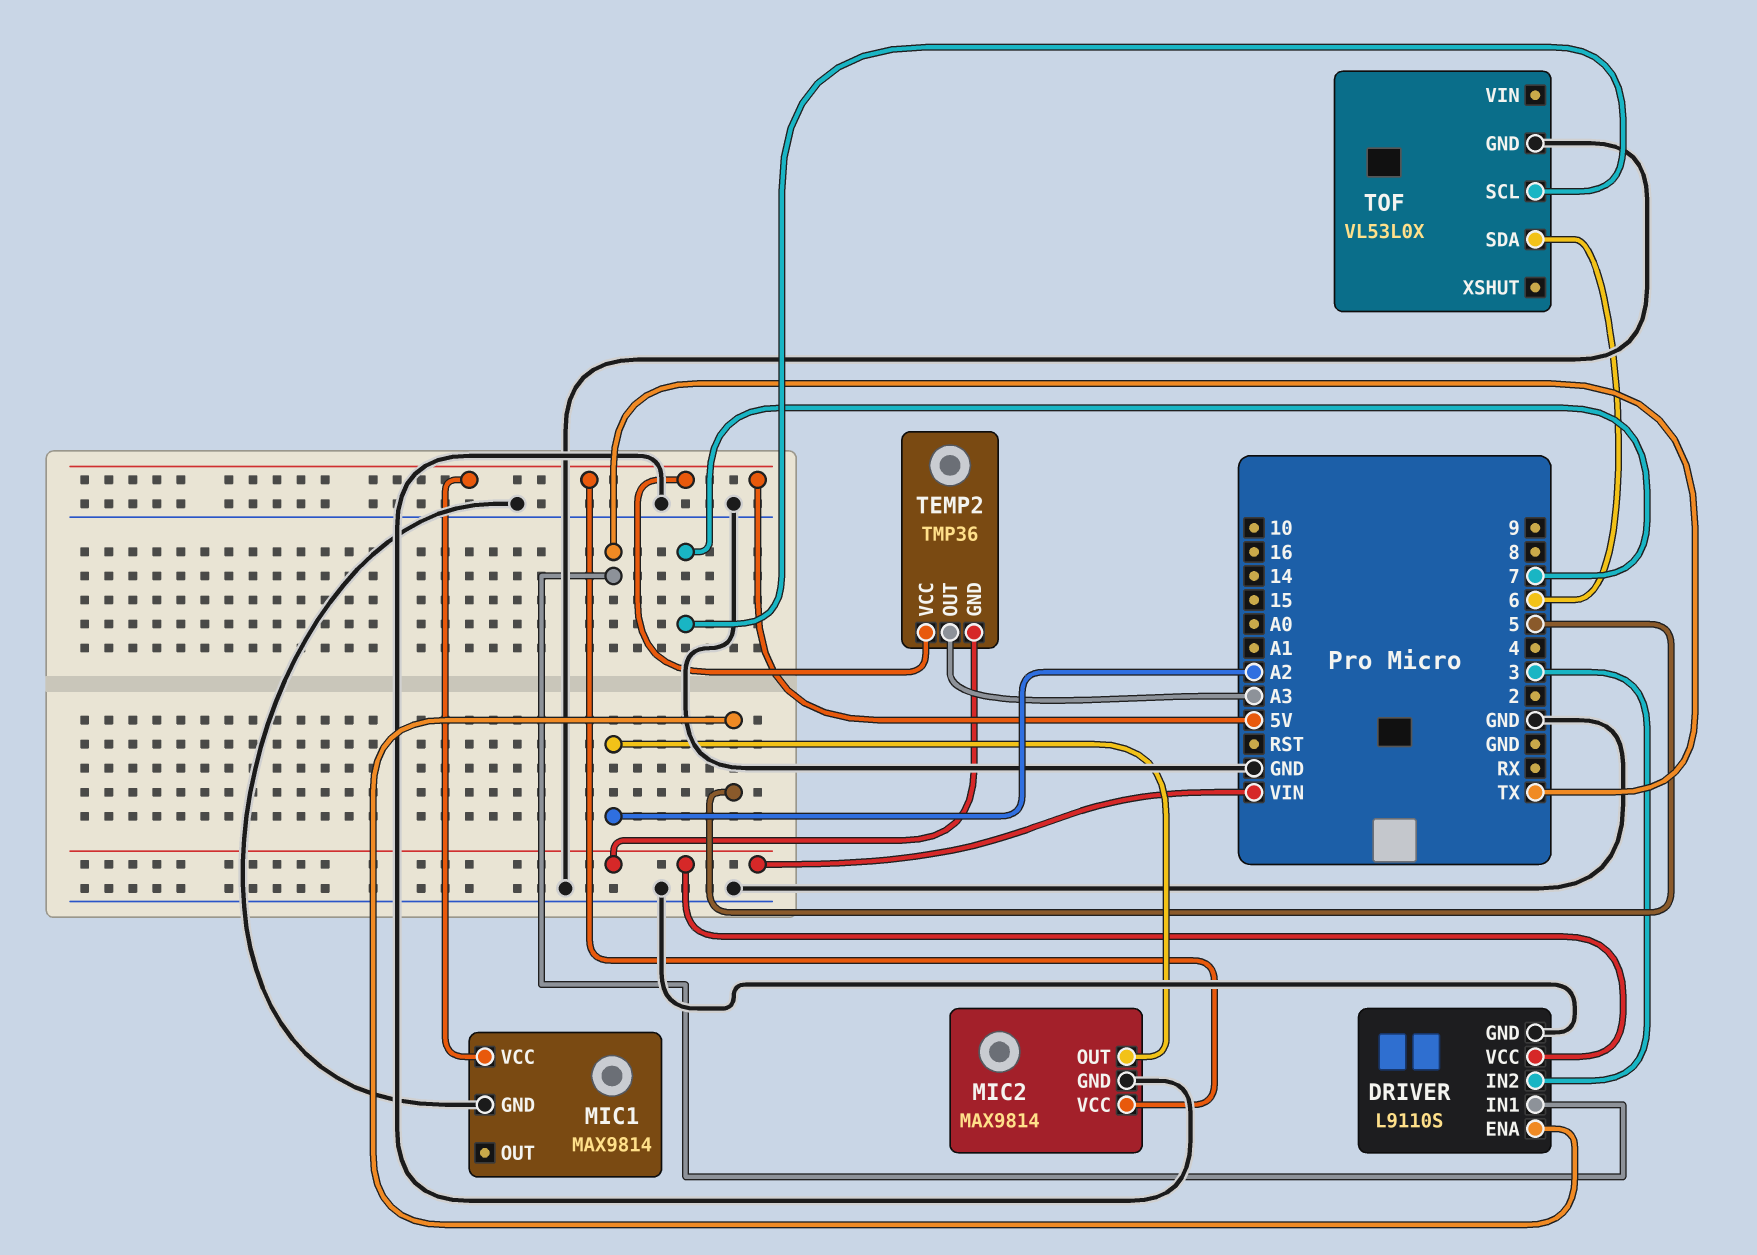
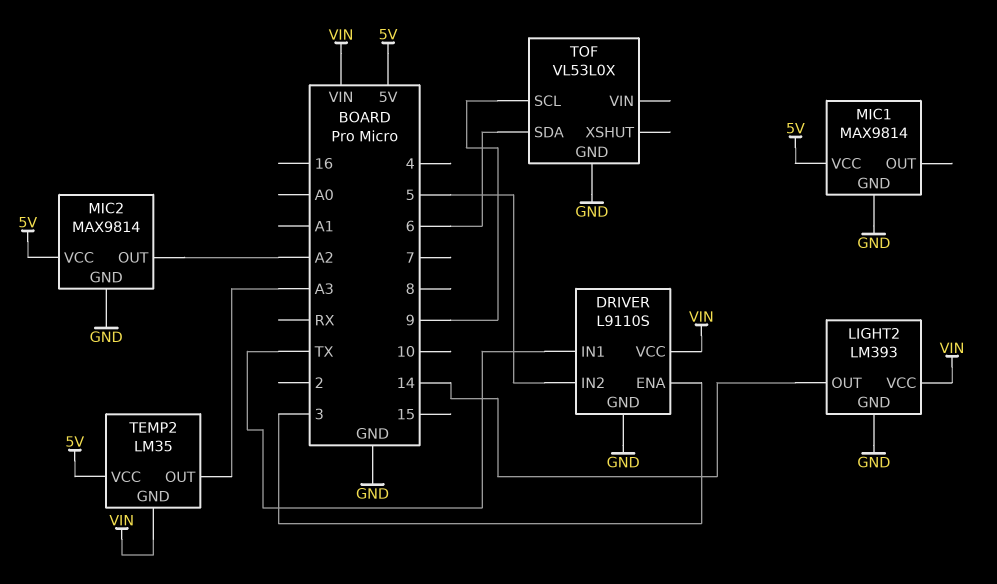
DRIVER pin ENA: 5 -> 3
DRIVER pin IN2: 3 -> 5
LIGHT2: none -> LM393
LIGHT2 pin GND: none -> GND
LIGHT2 pin OUT: none -> 14
LIGHT2 pin VCC: none -> VIN
TEMP2: TMP36 -> LM35
TOF pin SCL: 7 -> 9

